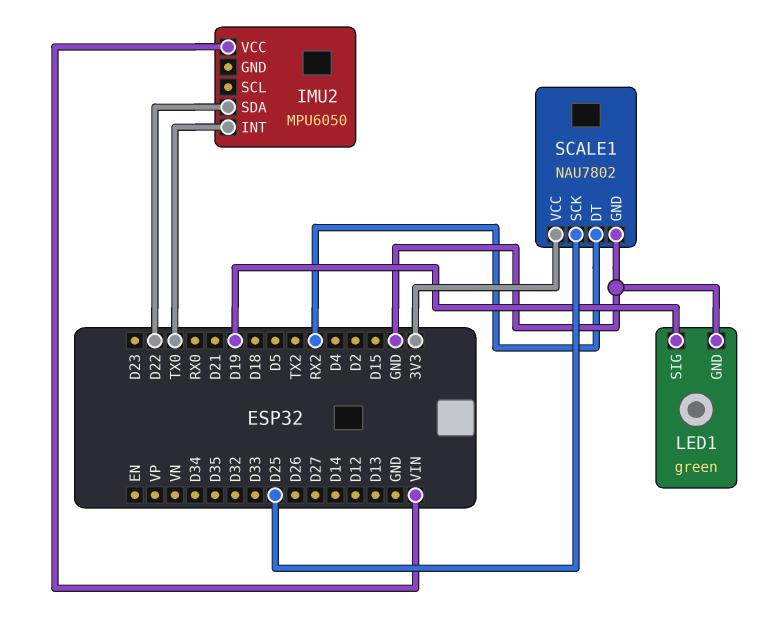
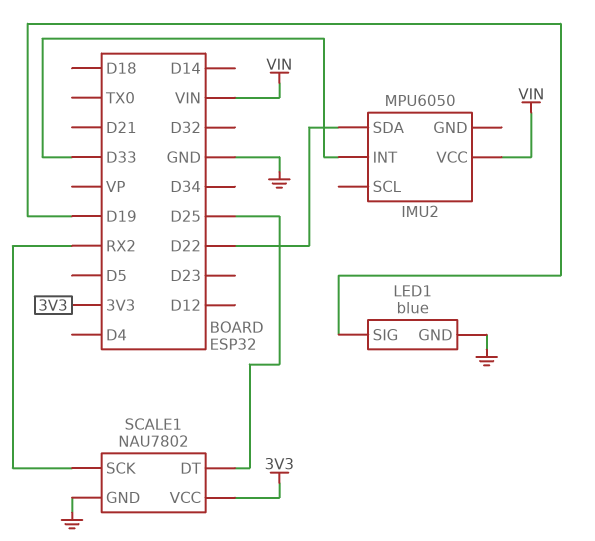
IMU2 pin INT: TX0 -> D33
LED1: green -> blue
SCALE1 pin DT: RX2 -> D25
SCALE1 pin SCK: D25 -> RX2

